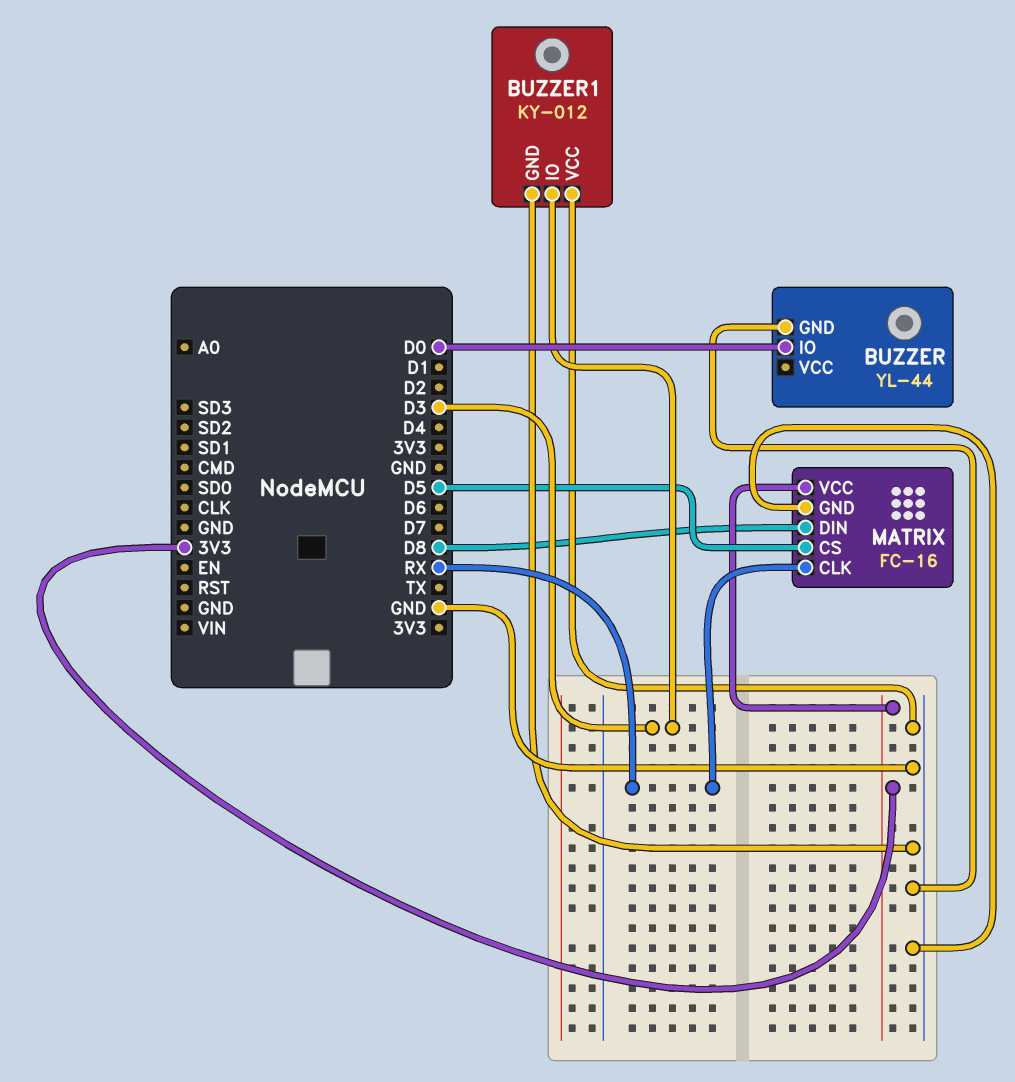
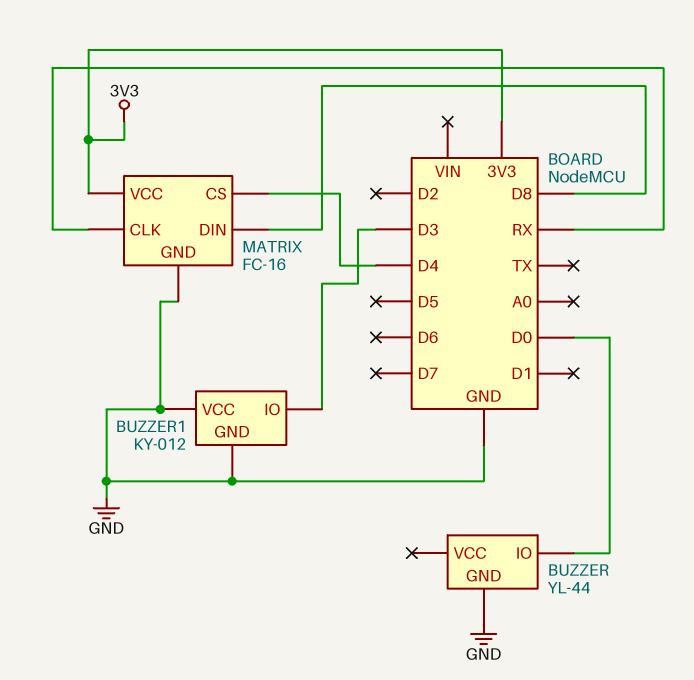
MATRIX pin CS: D5 -> D4

